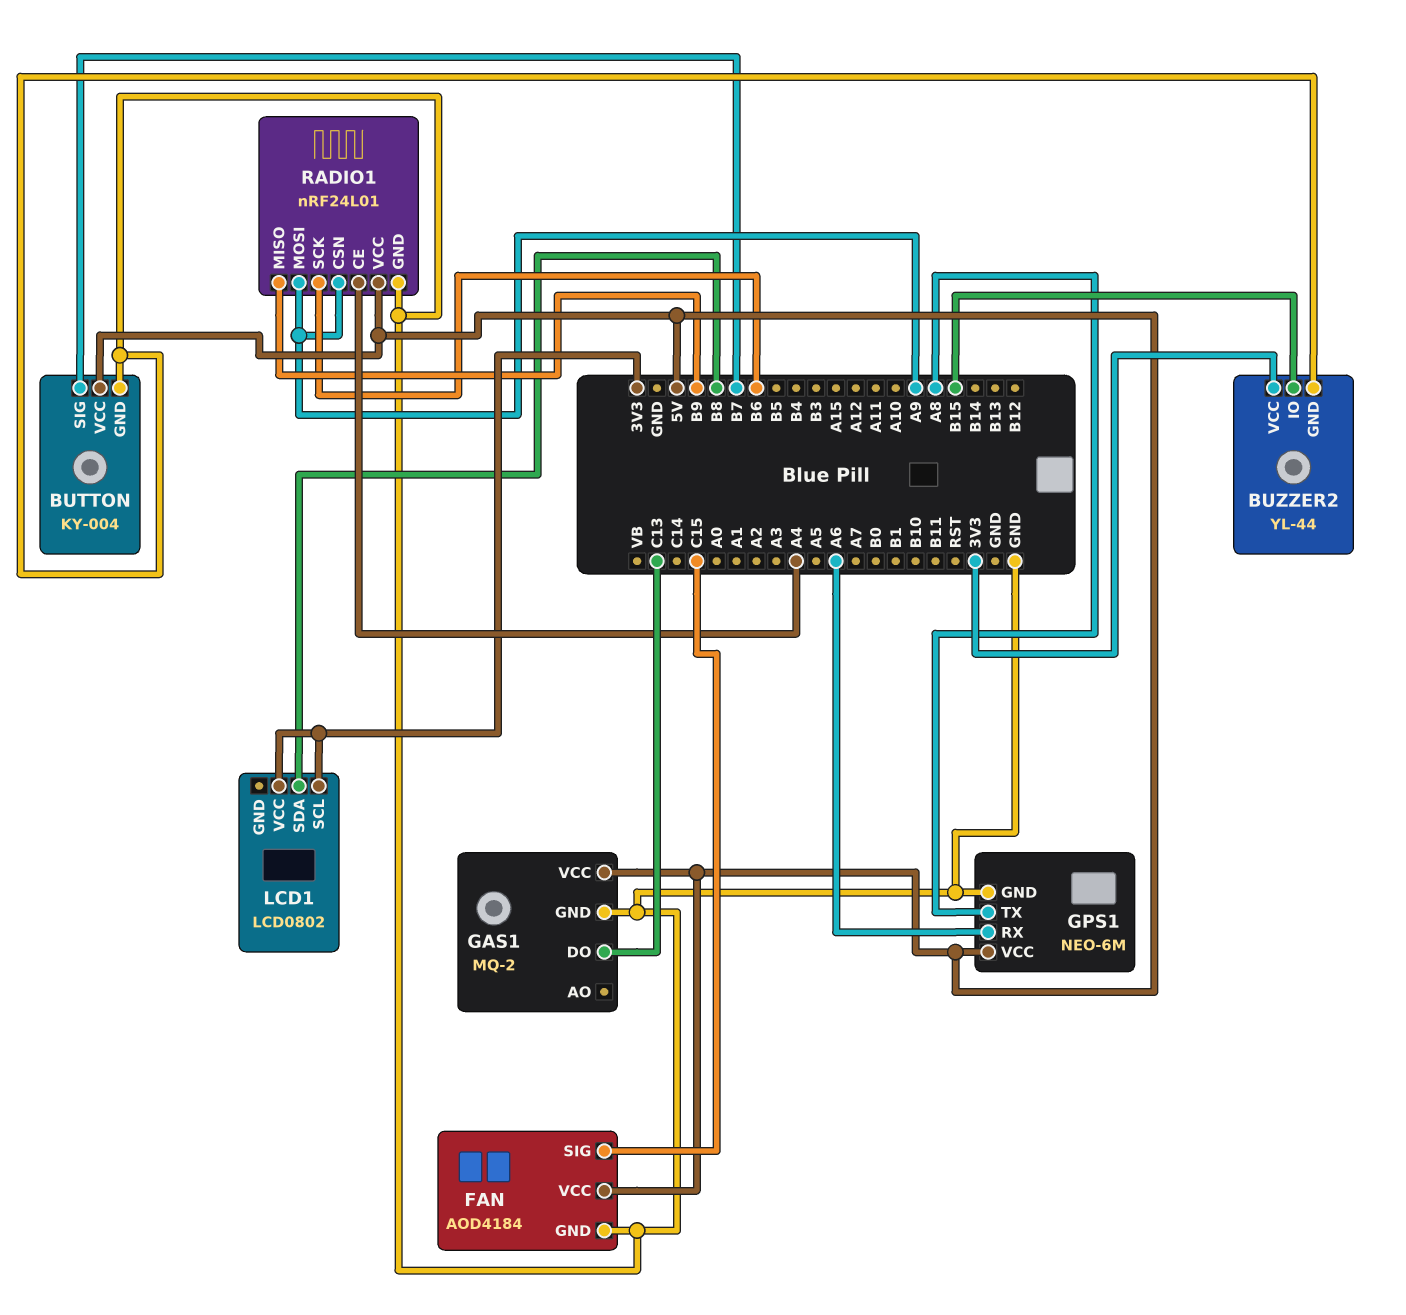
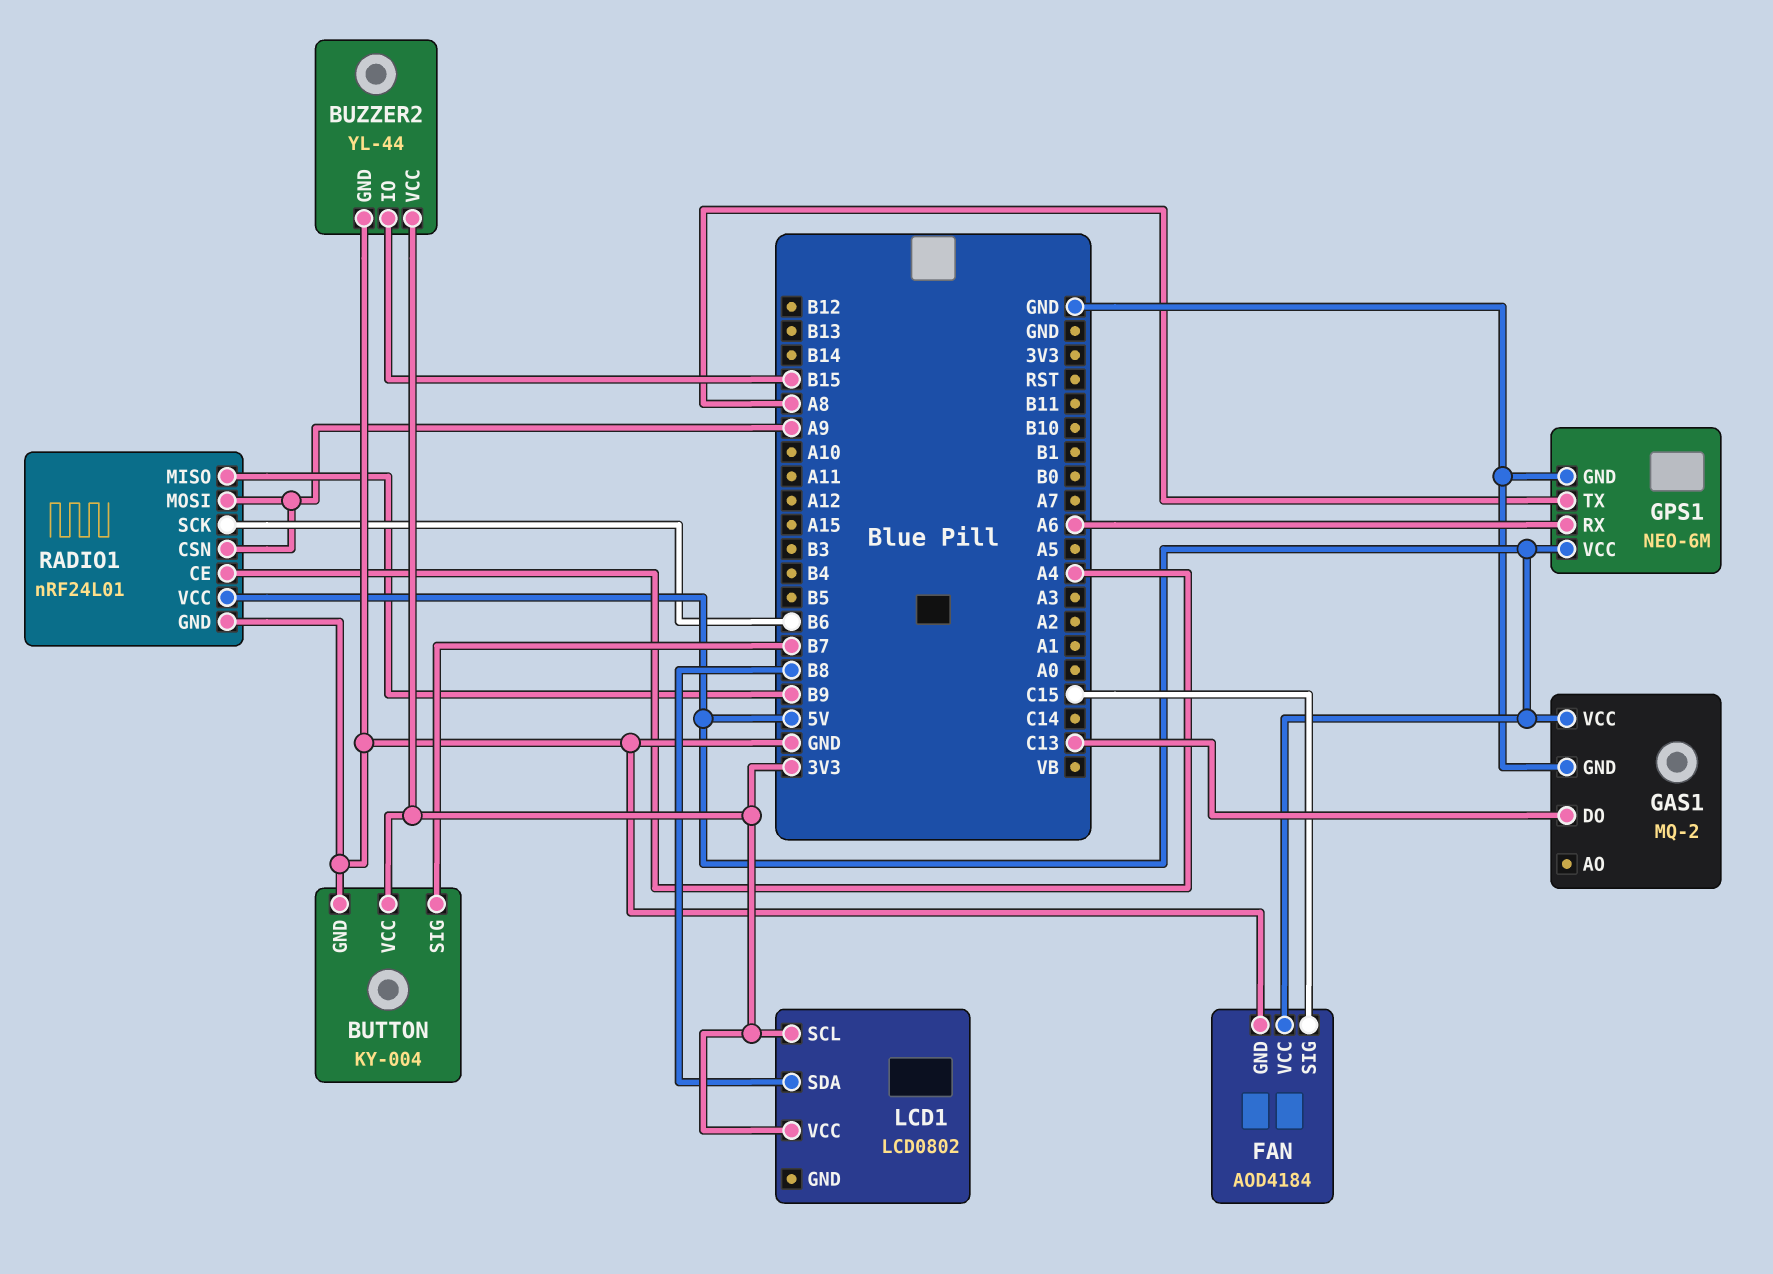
BUTTON pin VCC: 5V -> 3V3

